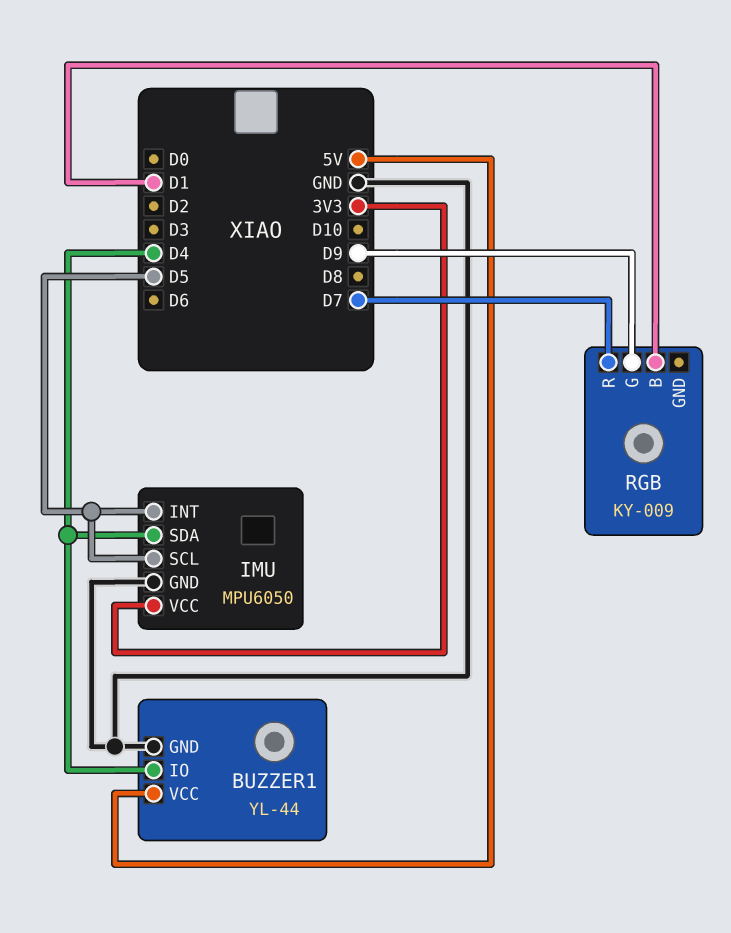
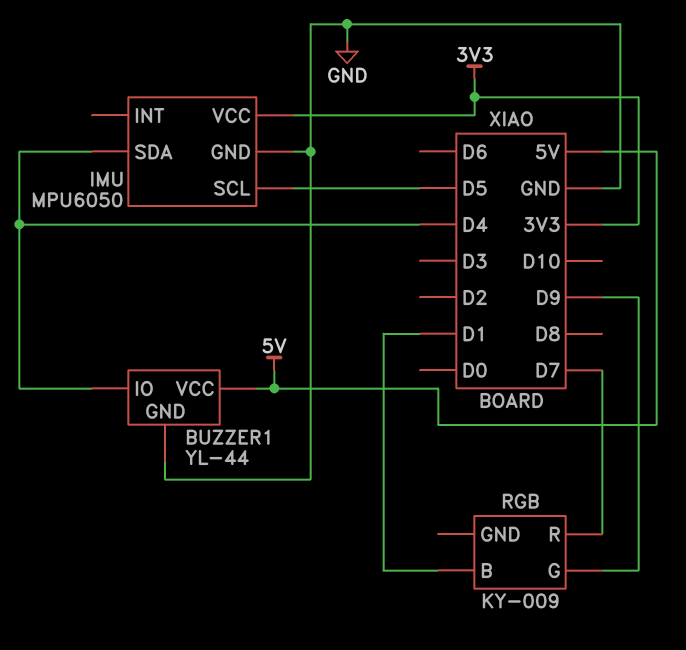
IMU pin INT: D5 -> none

